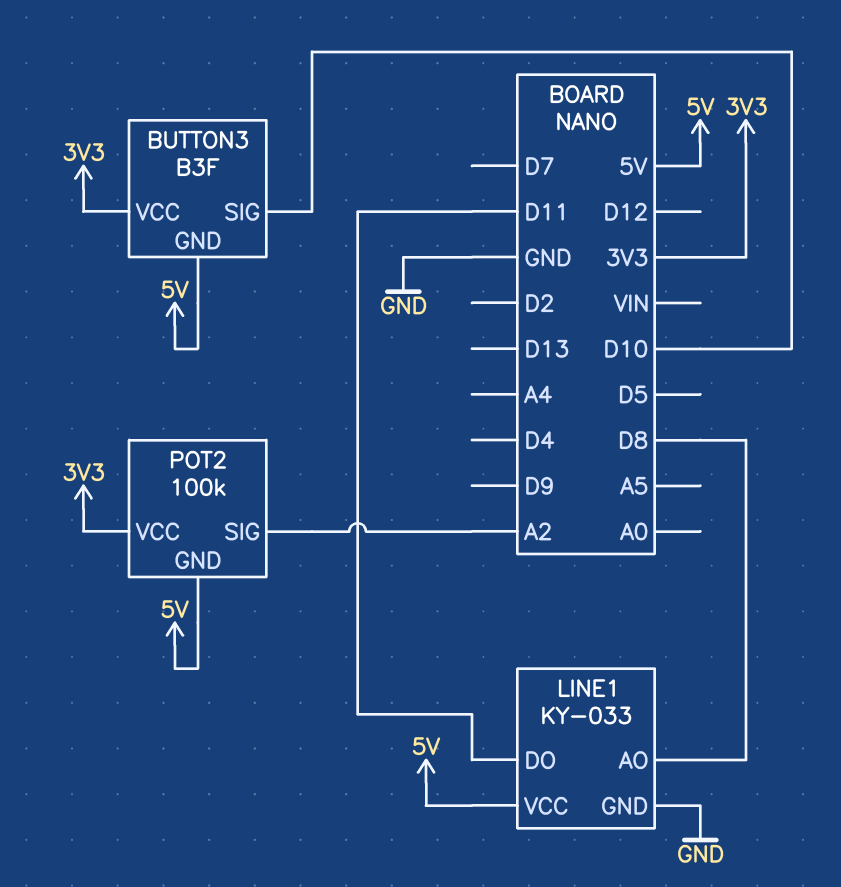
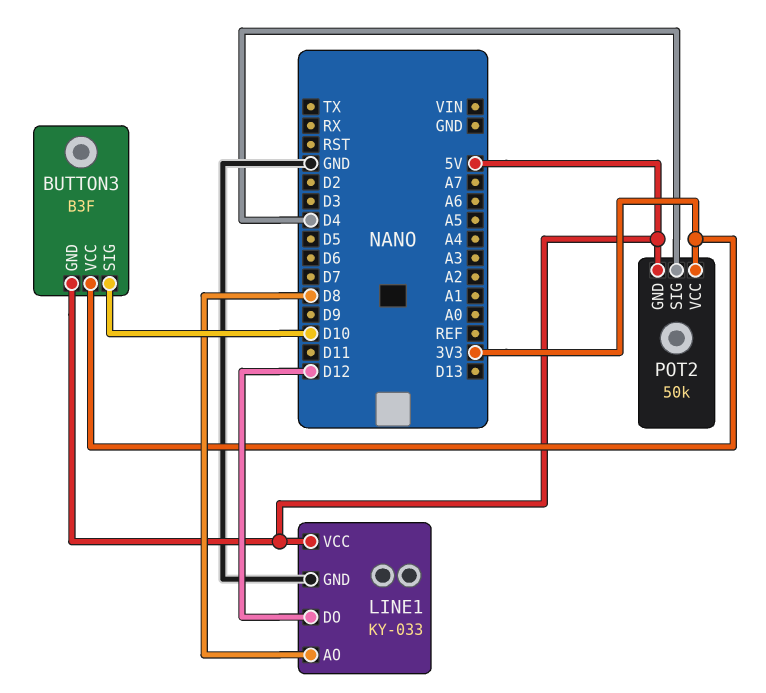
LINE1 pin DO: D11 -> D12
POT2: 100k -> 50k
POT2 pin SIG: A2 -> D4

